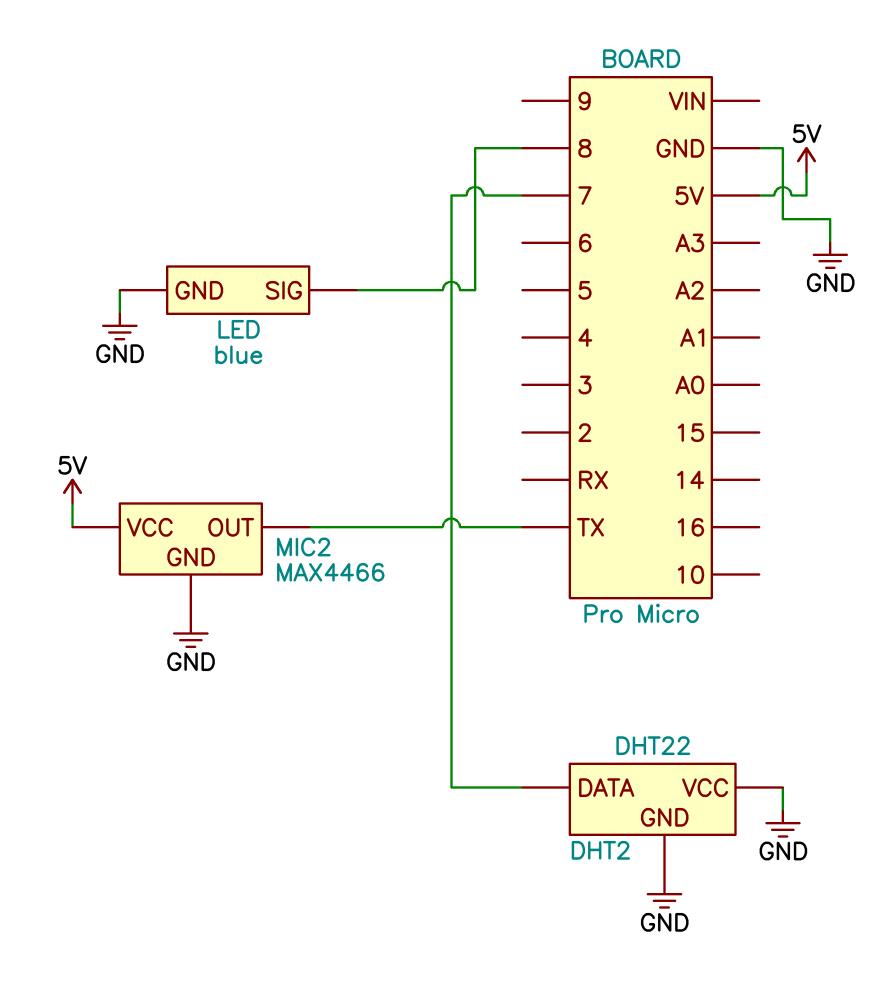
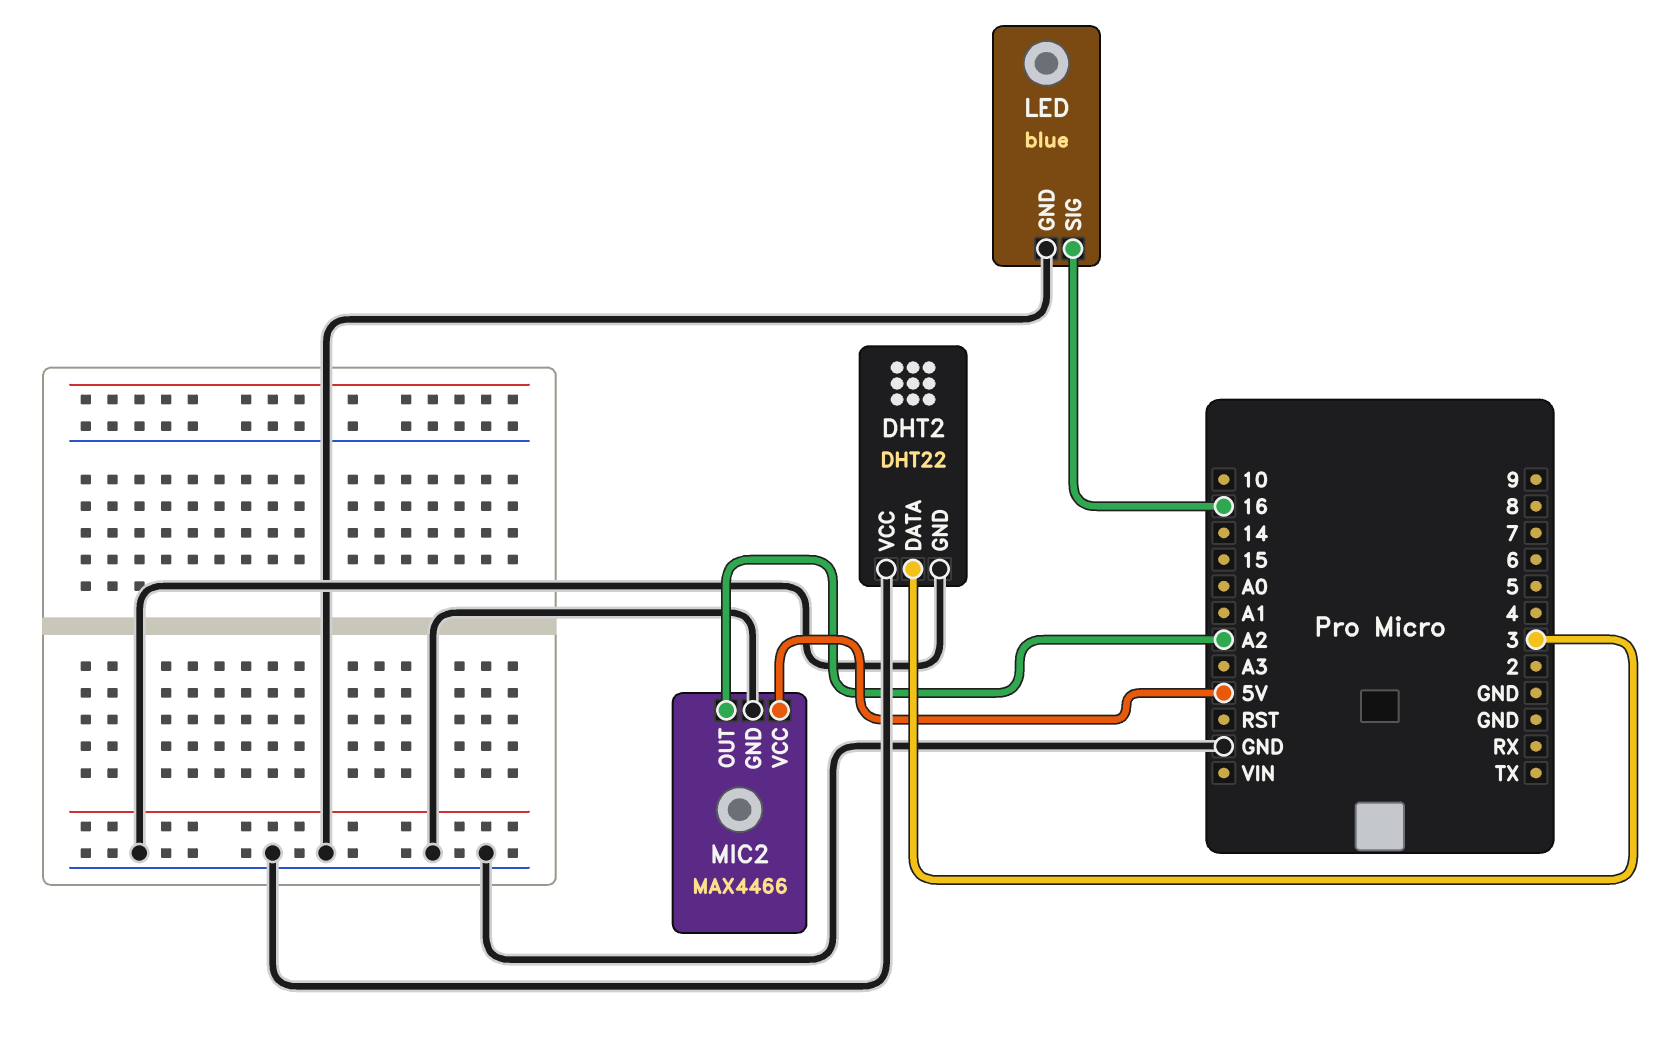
DHT2 pin DATA: 7 -> 3
LED pin SIG: 8 -> 16
MIC2 pin OUT: TX -> A2

